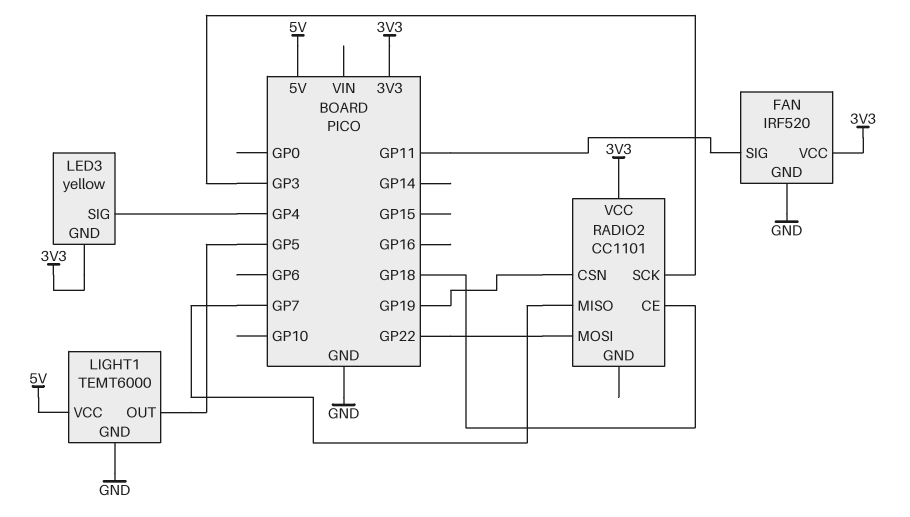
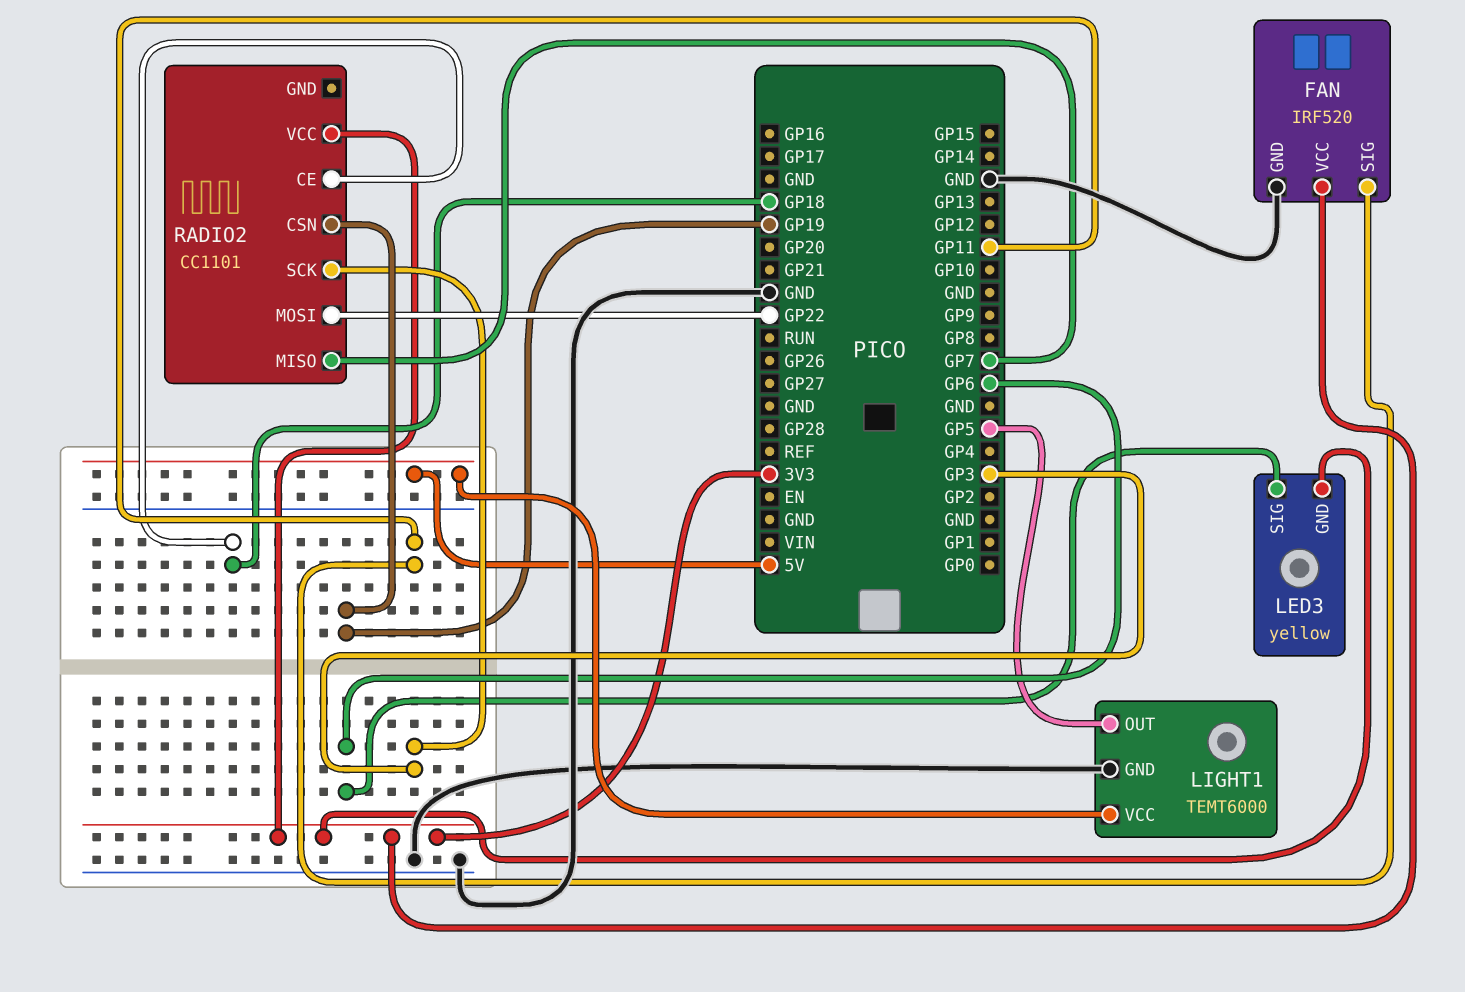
LED3 pin SIG: GP4 -> GP6

